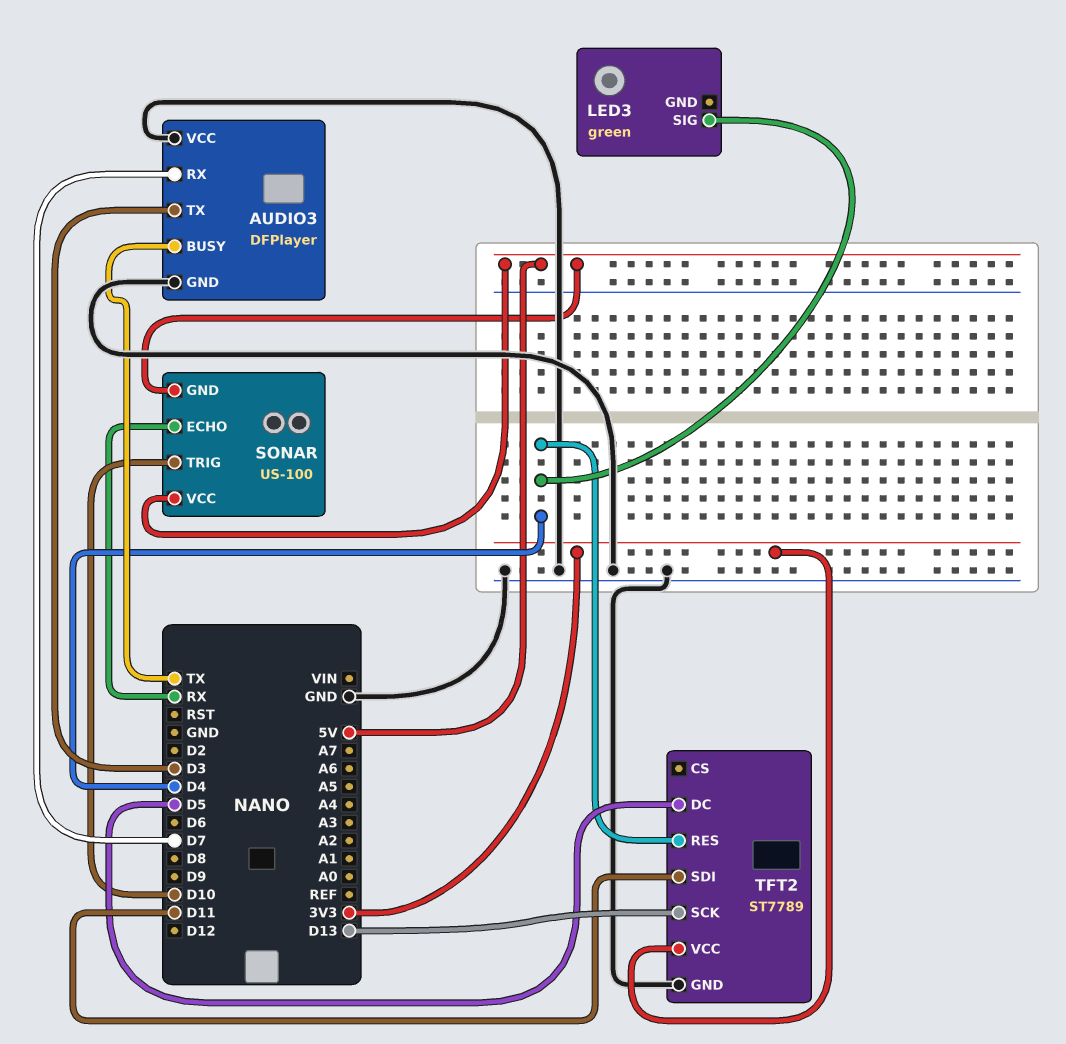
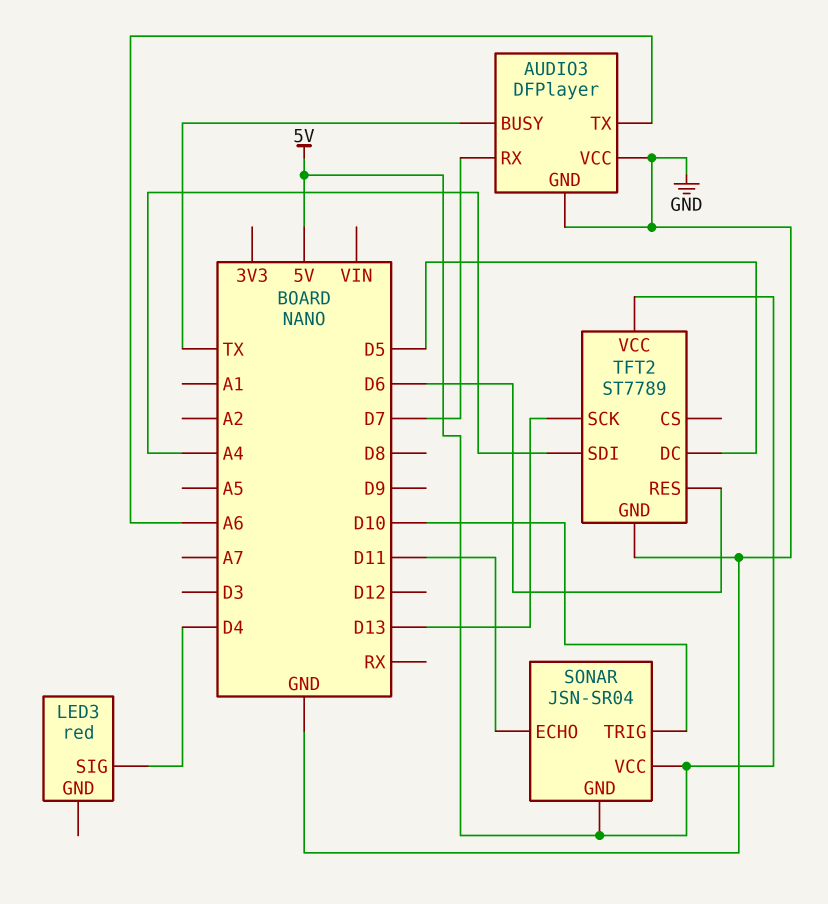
AUDIO3 pin TX: D3 -> A6
LED3: green -> red
SONAR: US-100 -> JSN-SR04
SONAR pin ECHO: RX -> D11
TFT2 pin RES: D4 -> D6
TFT2 pin SDI: D11 -> A4
TFT2 pin VCC: 3V3 -> 5V

